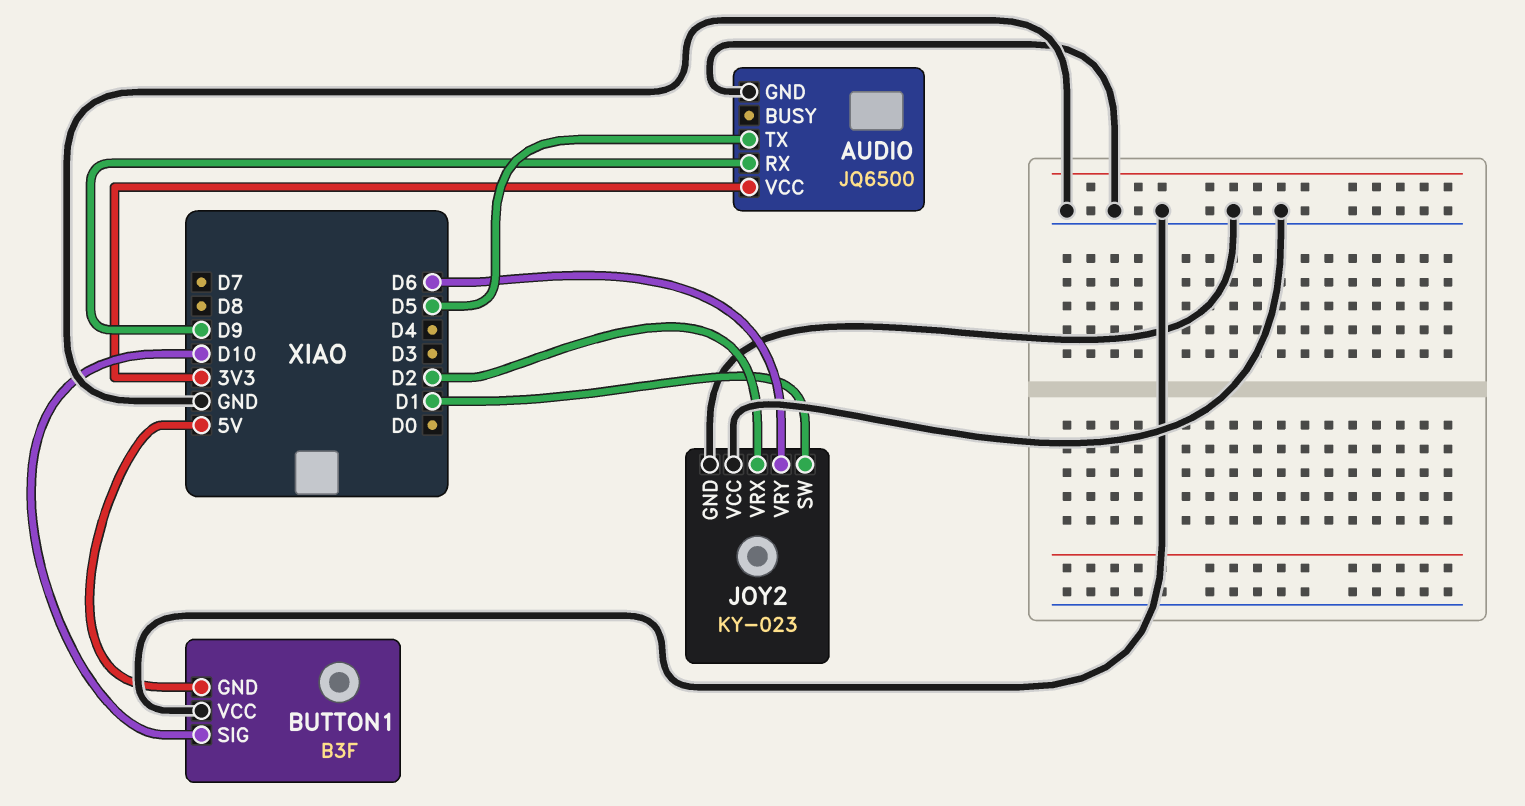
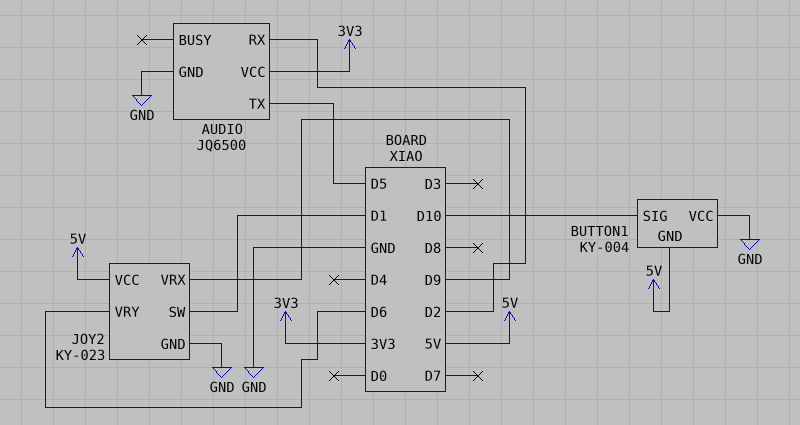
AUDIO pin RX: D9 -> D2
BUTTON1: B3F -> KY-004
JOY2 pin VCC: GND -> 5V
JOY2 pin VRX: D2 -> D9

